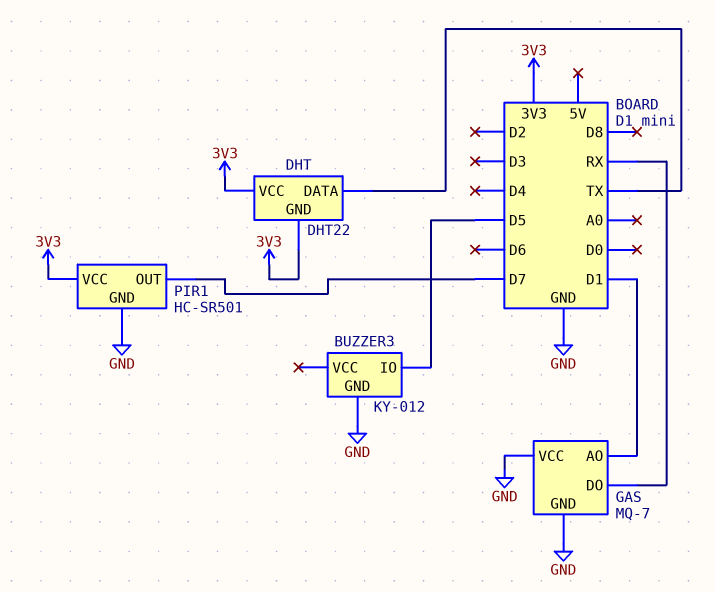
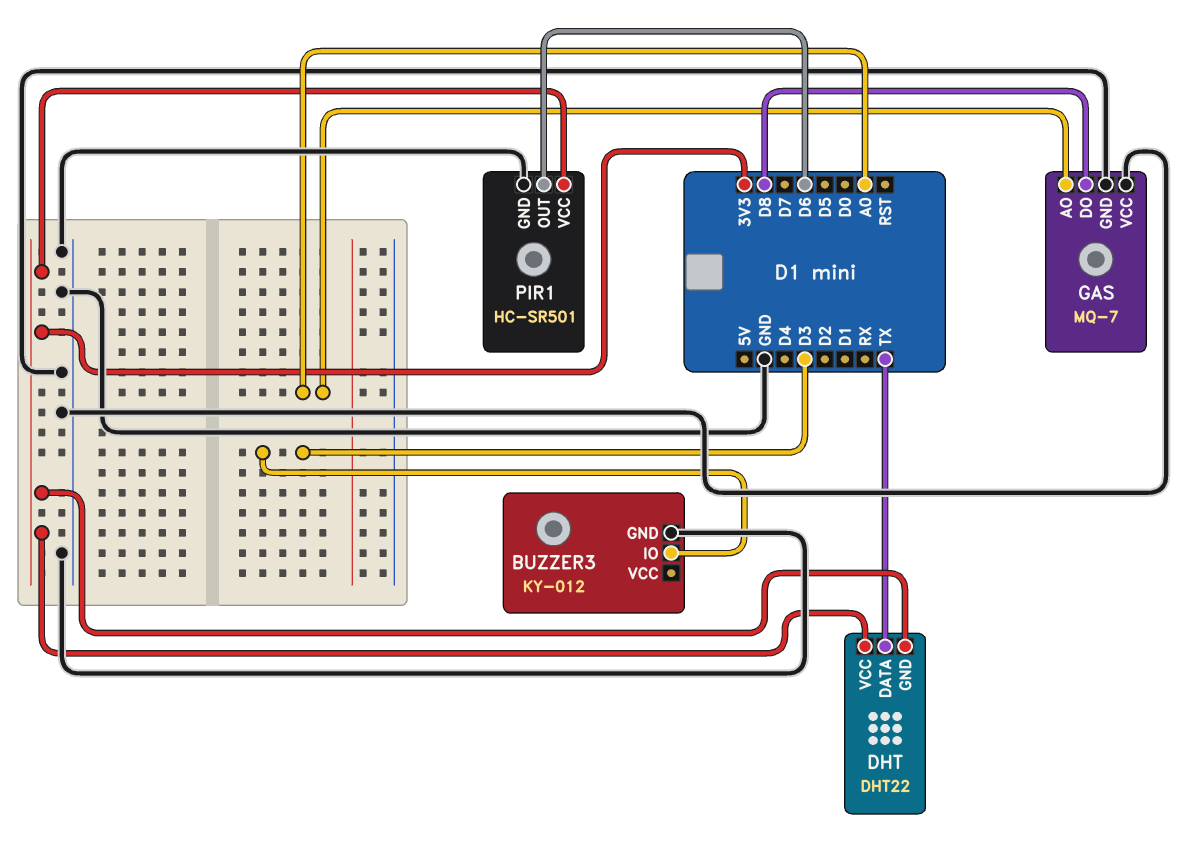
BUZZER3 pin IO: D5 -> D3
GAS pin AO: D1 -> A0
GAS pin DO: RX -> D8
PIR1 pin OUT: D7 -> D6

